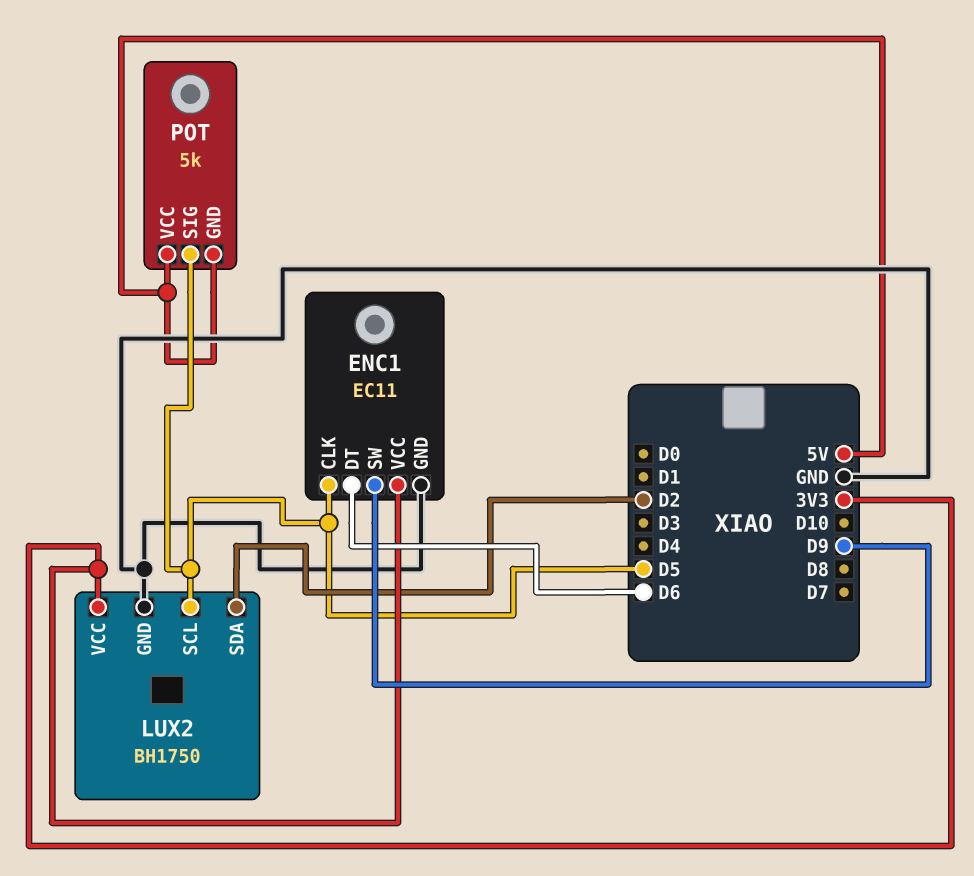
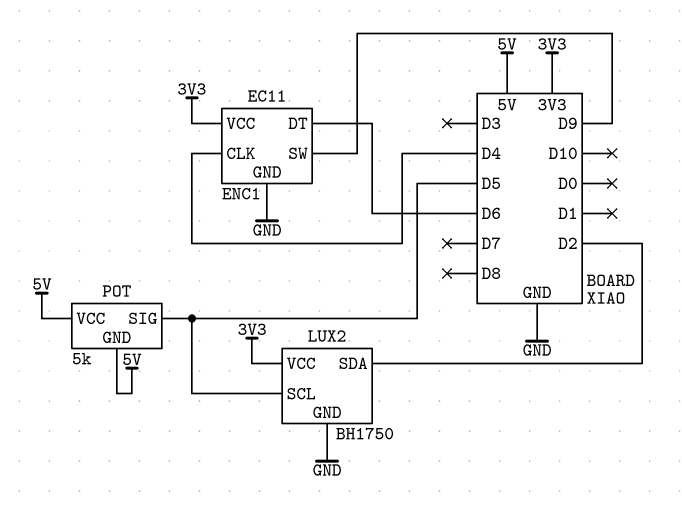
ENC1 pin CLK: D5 -> D4

